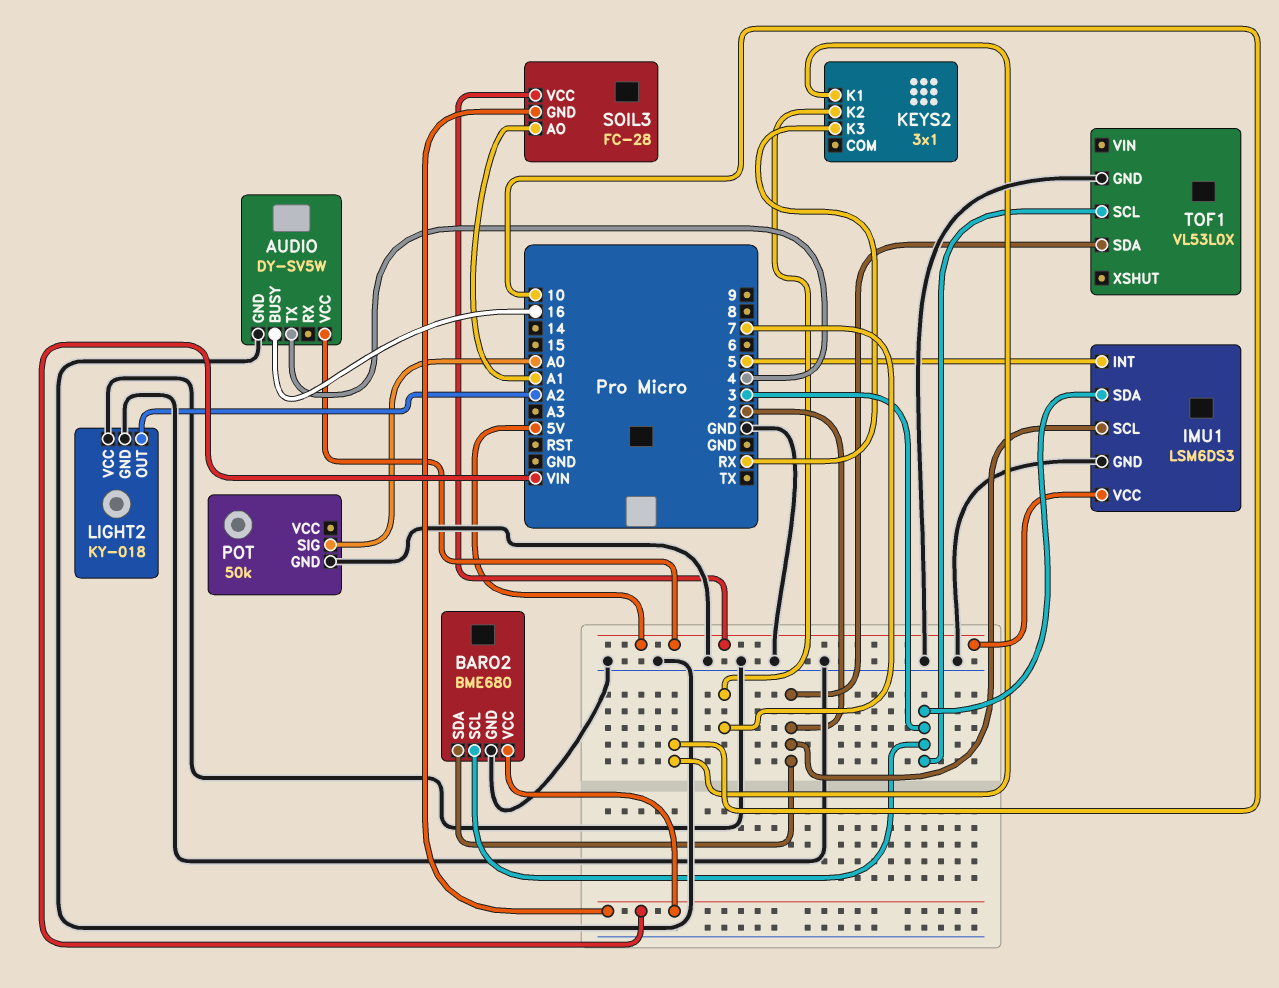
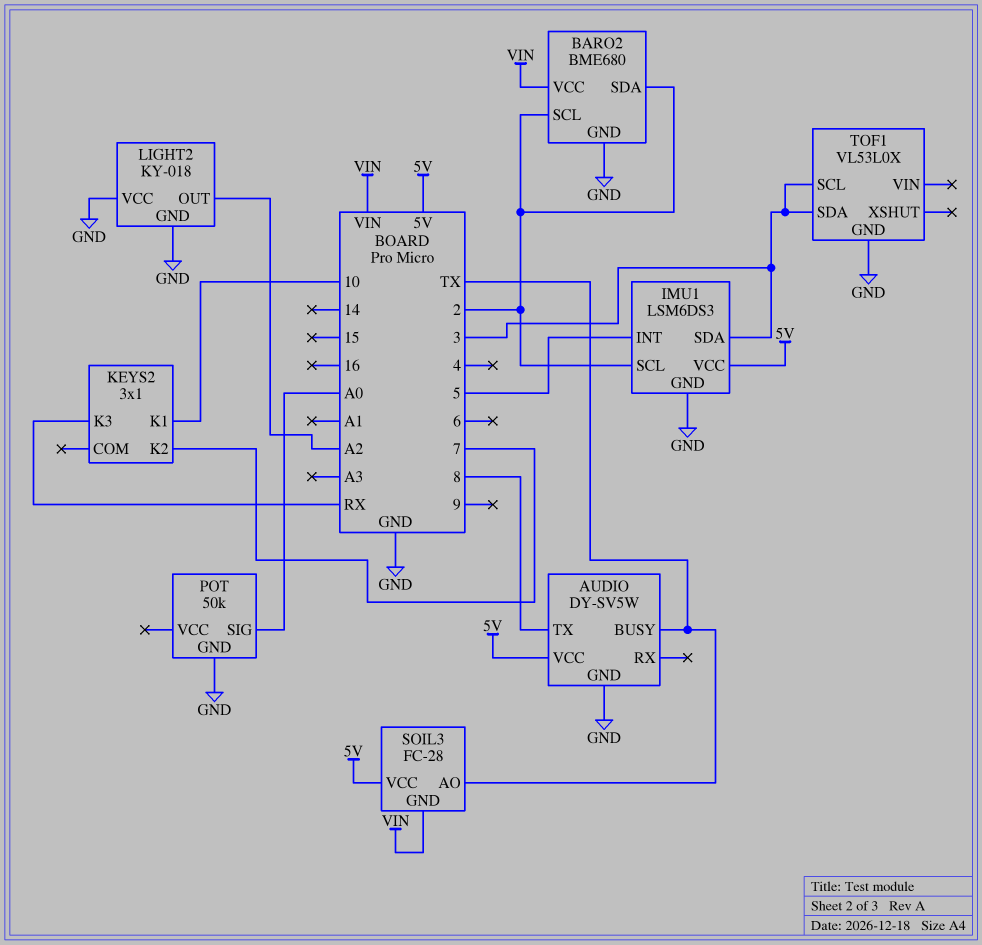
AUDIO pin BUSY: 16 -> TX
AUDIO pin TX: 4 -> 8
BARO2 pin SCL: 3 -> 2
SOIL3 pin AO: A1 -> TX
TOF1 pin SDA: 2 -> 3

